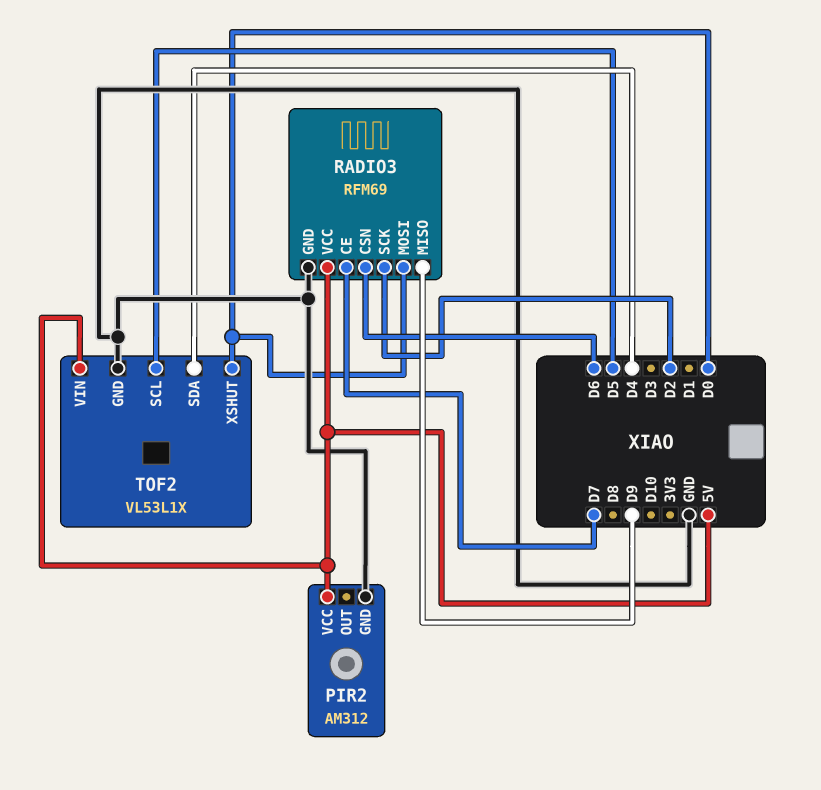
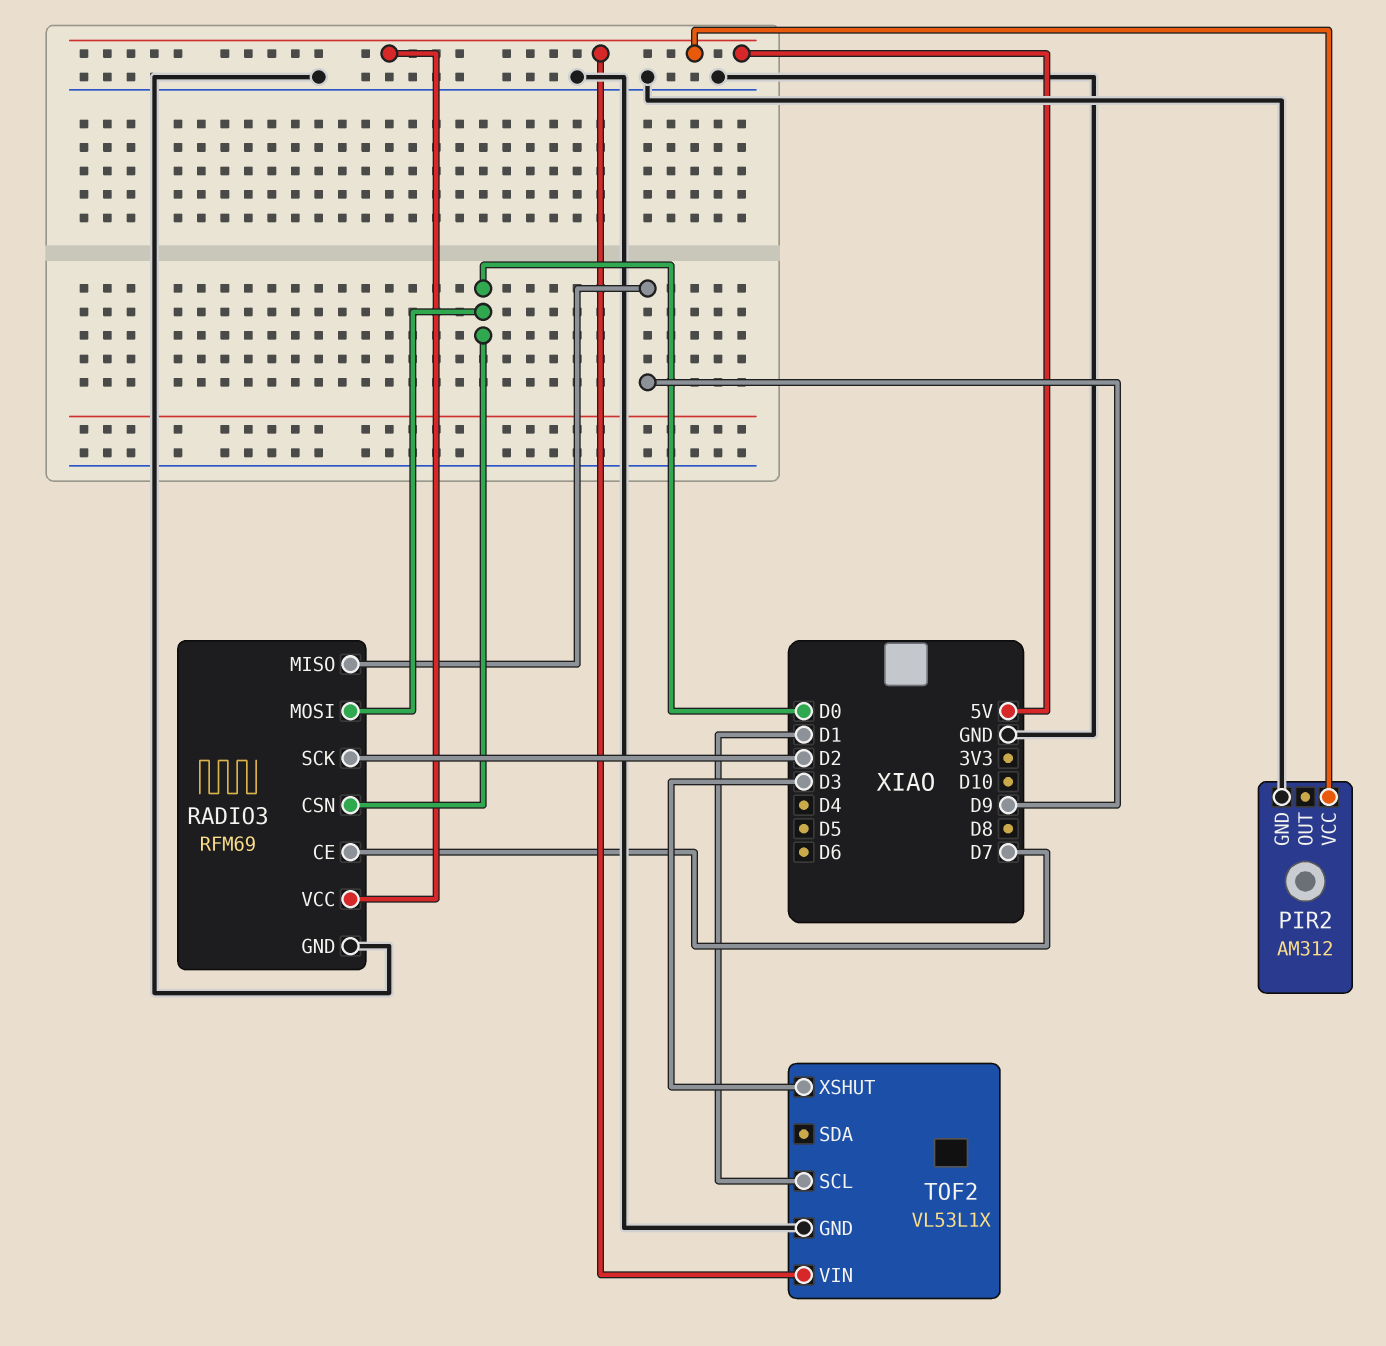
RADIO3 pin CSN: D6 -> D0
TOF2 pin SCL: D5 -> D1
TOF2 pin SDA: D4 -> none
TOF2 pin XSHUT: D0 -> D3

